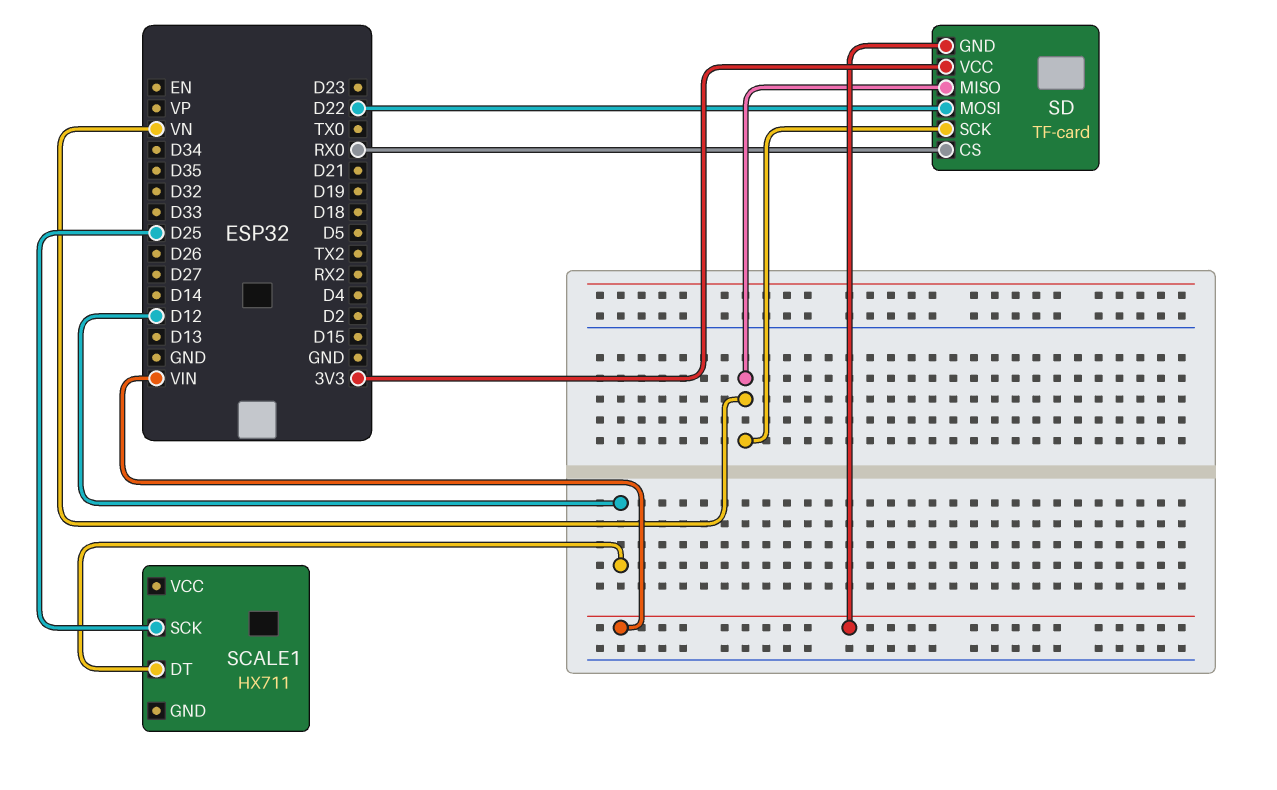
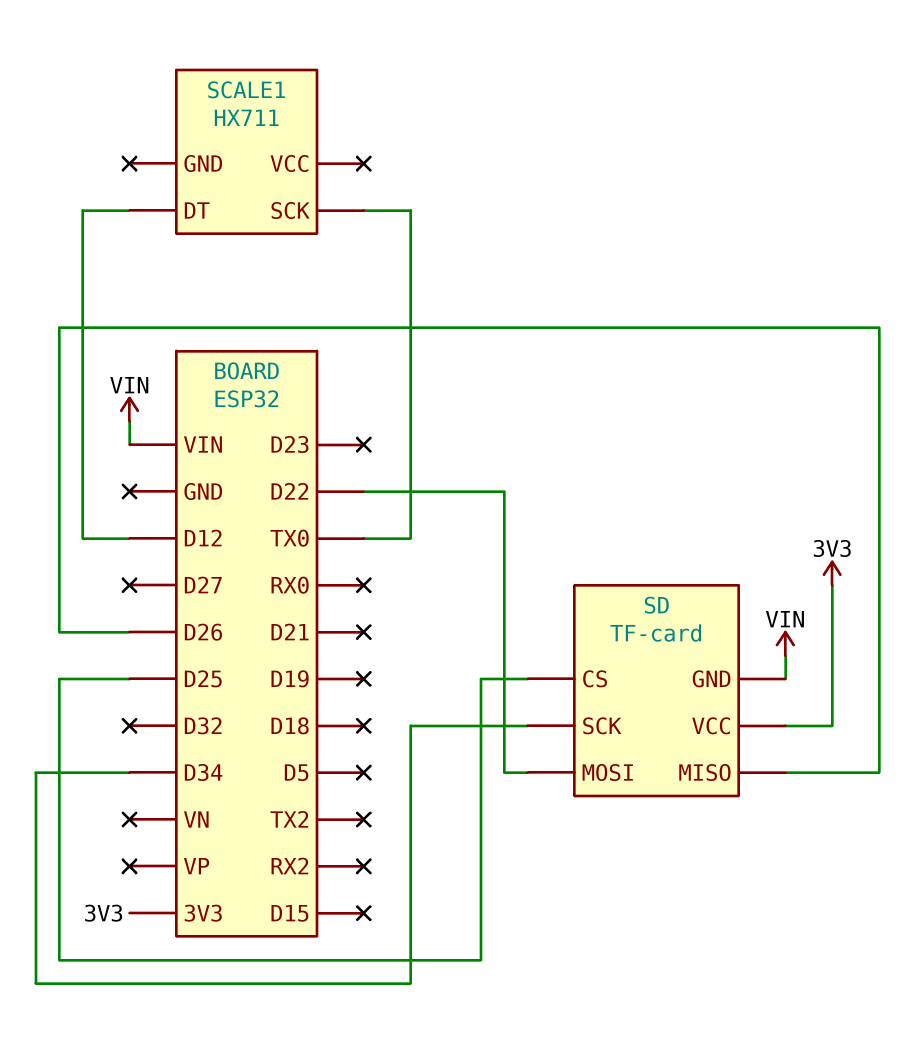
SCALE1 pin SCK: D25 -> TX0
SD pin CS: RX0 -> D25
SD pin MISO: VN -> D26
SD pin SCK: VN -> D34

